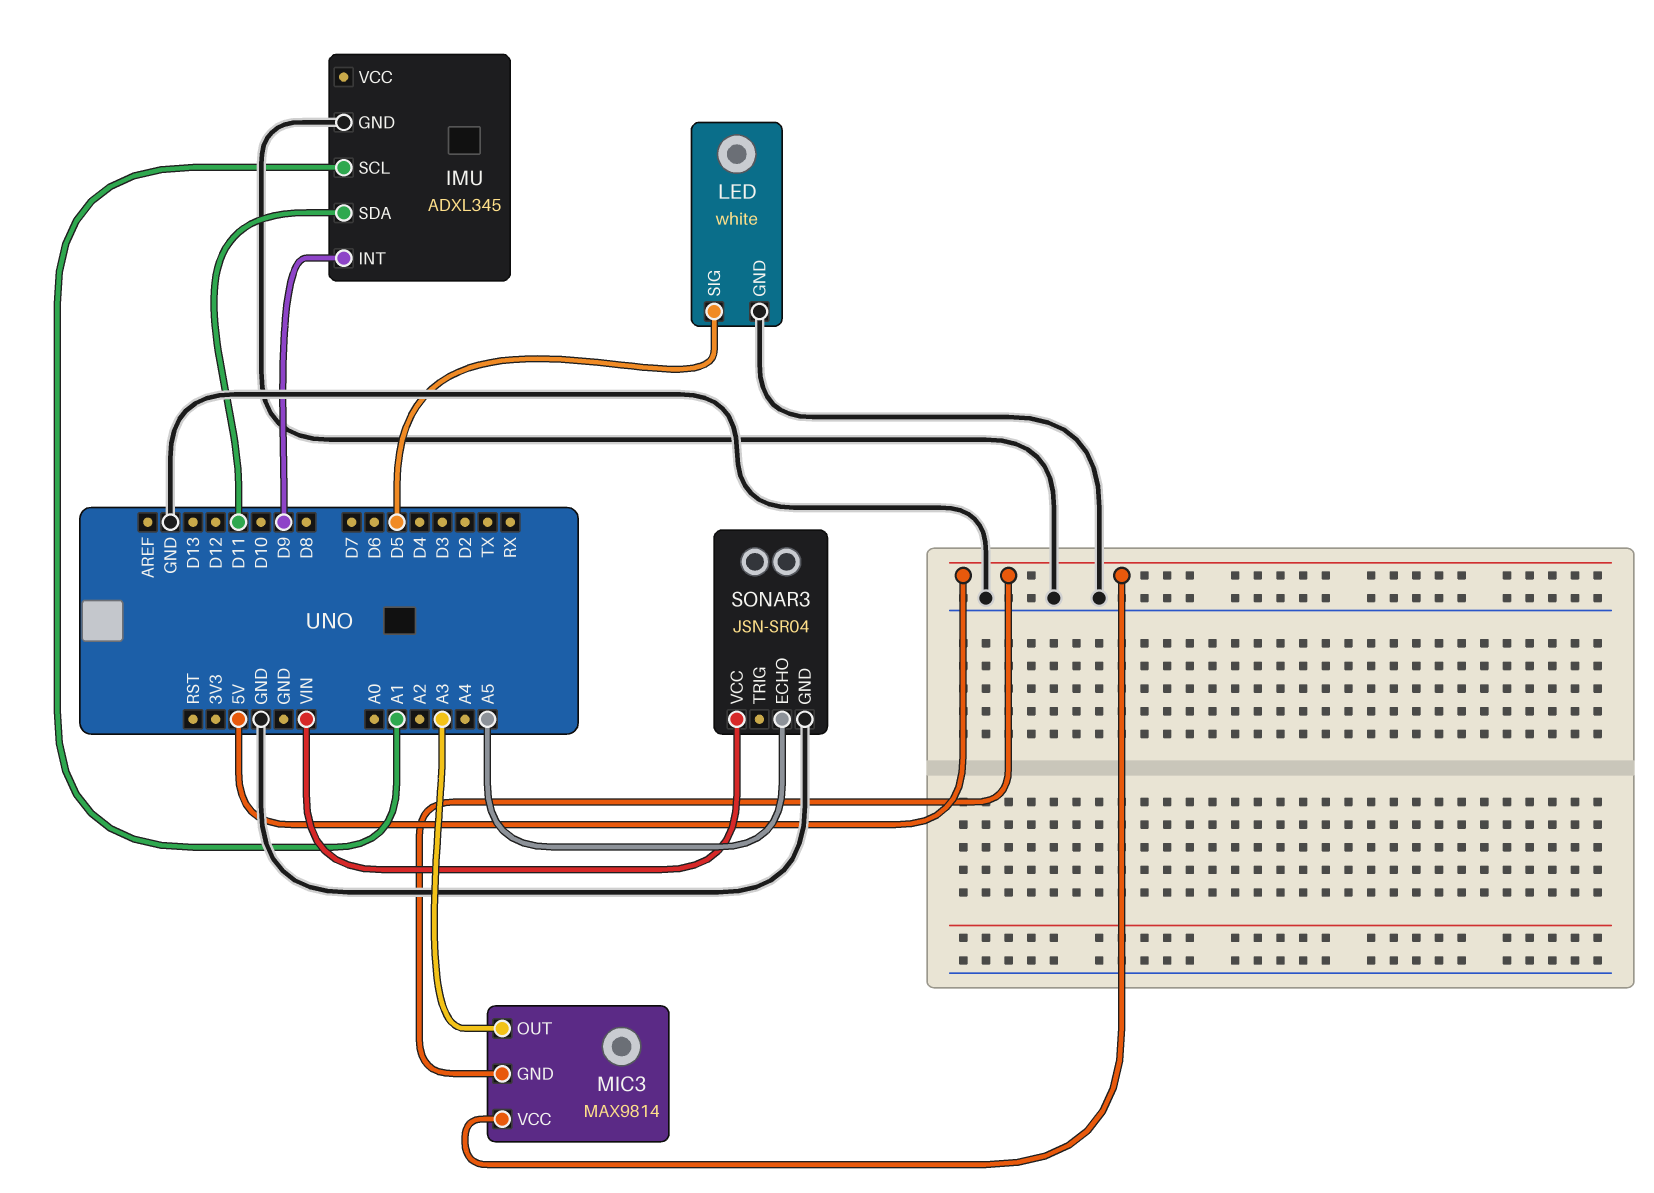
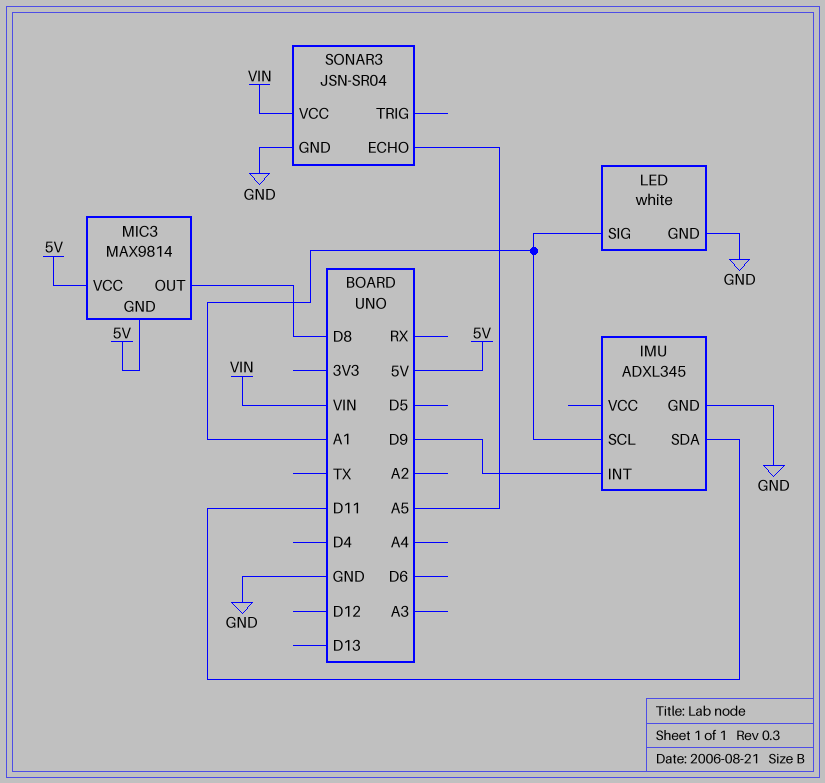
LED pin SIG: D5 -> A1
MIC3 pin OUT: A3 -> D8

